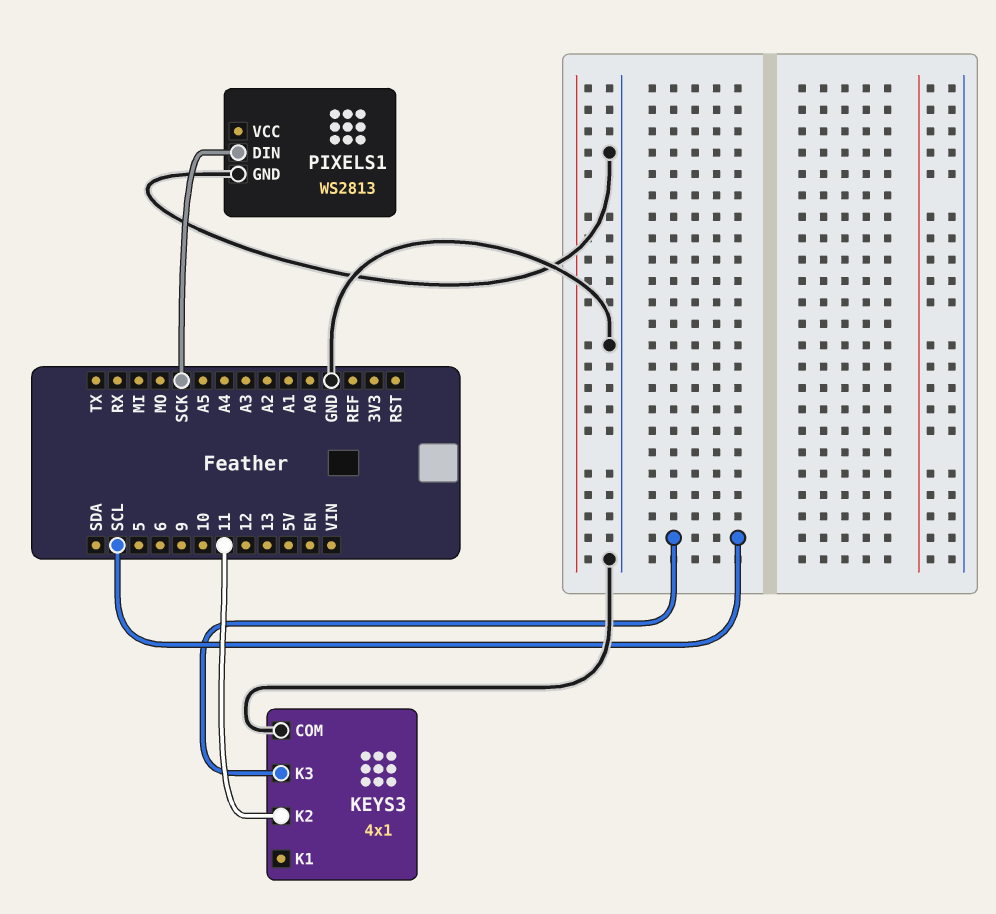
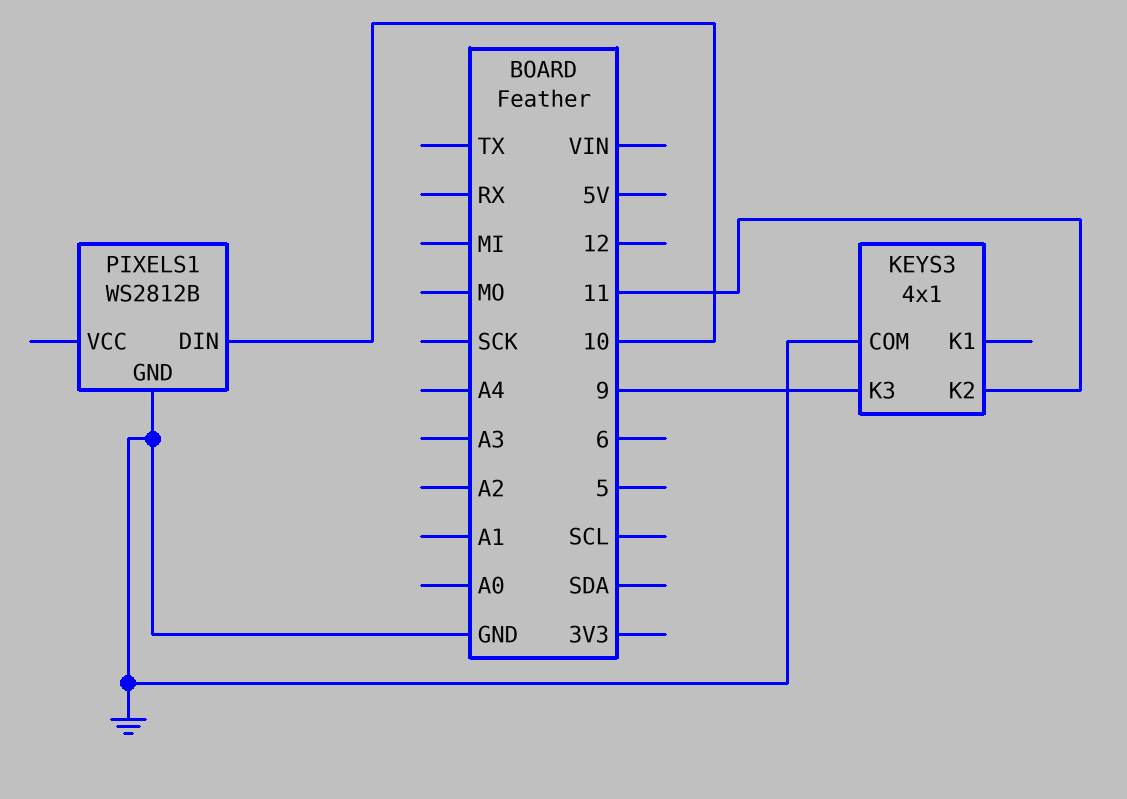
KEYS3 pin K3: SCL -> 9
PIXELS1: WS2813 -> WS2812B
PIXELS1 pin DIN: SCK -> 10

